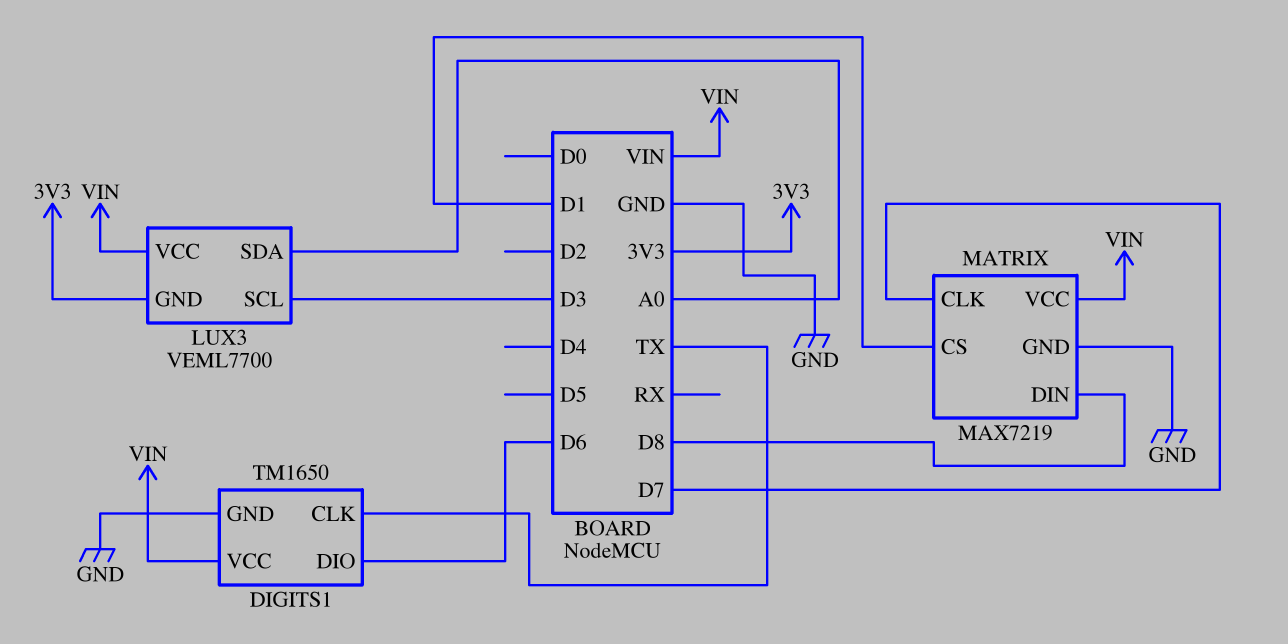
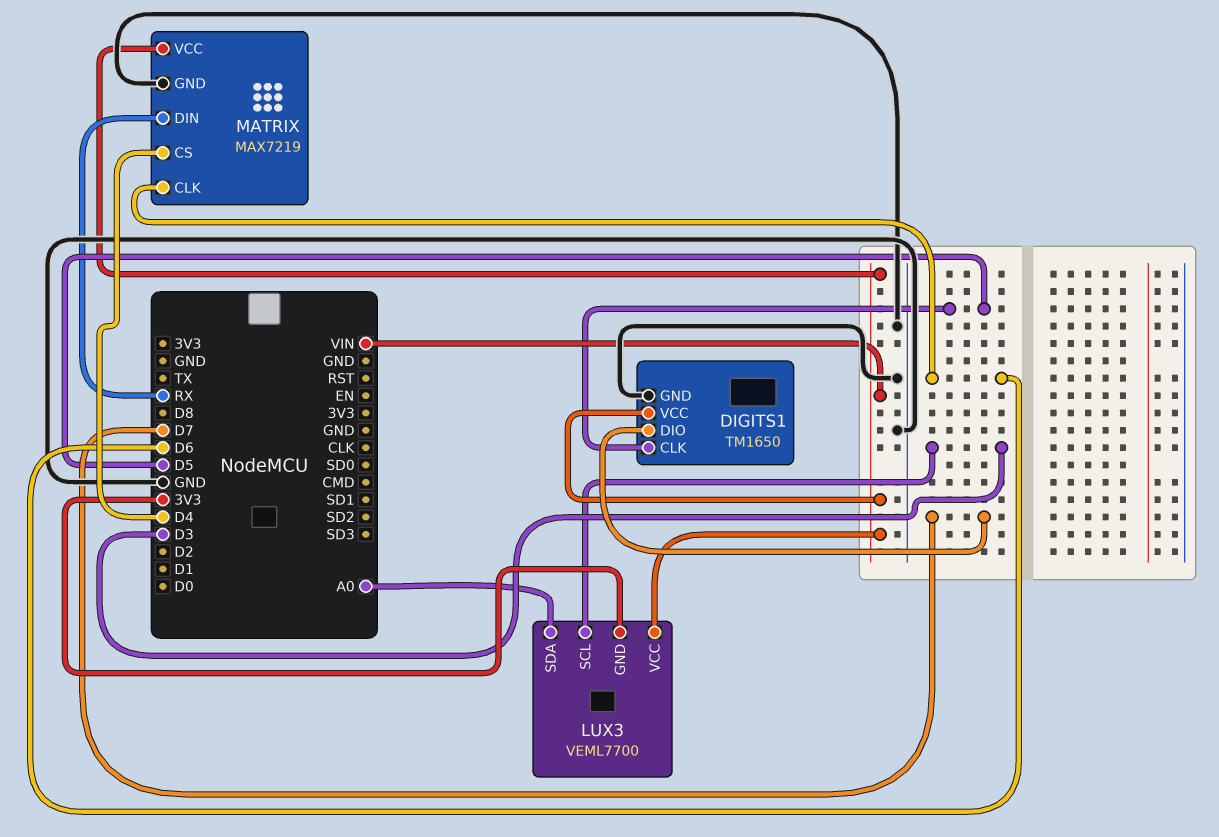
DIGITS1 pin CLK: TX -> D5
DIGITS1 pin DIO: D6 -> D7
MATRIX pin CLK: D7 -> D6
MATRIX pin CS: D1 -> D4
MATRIX pin DIN: D8 -> RX

